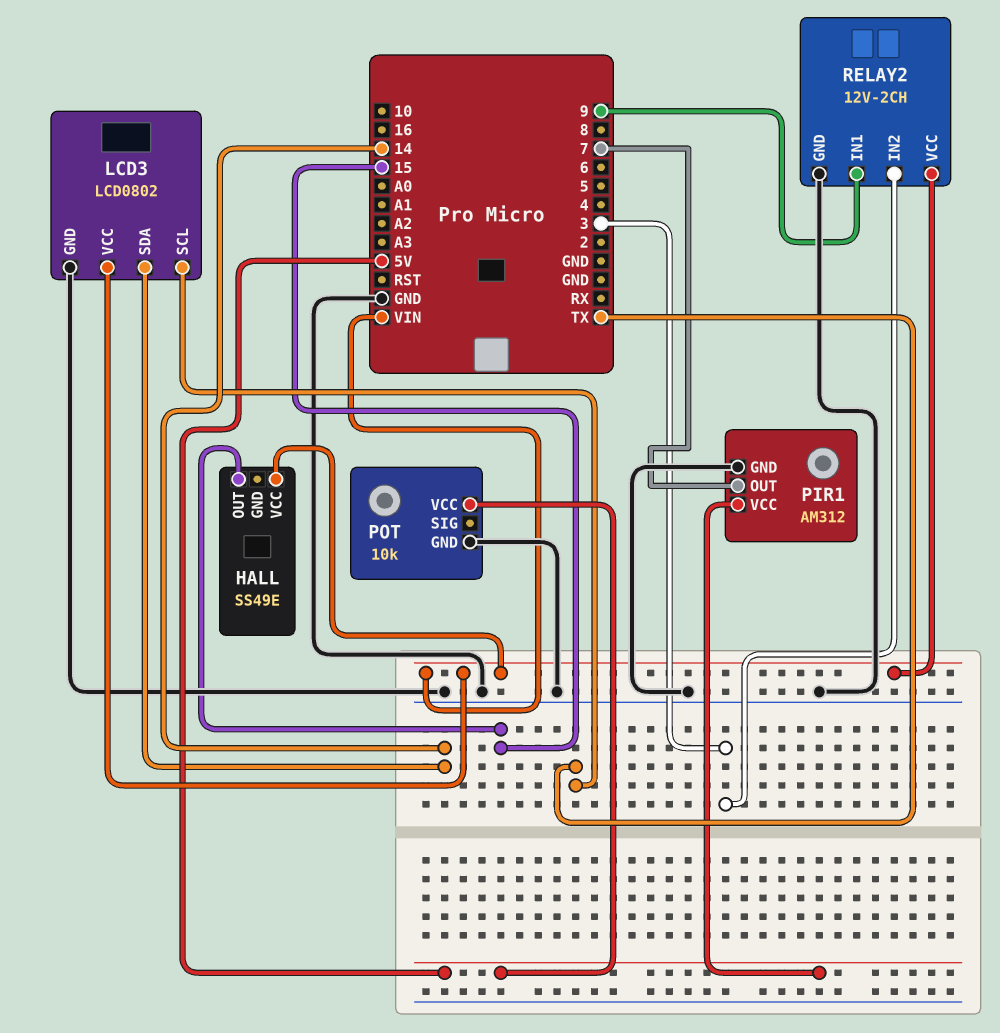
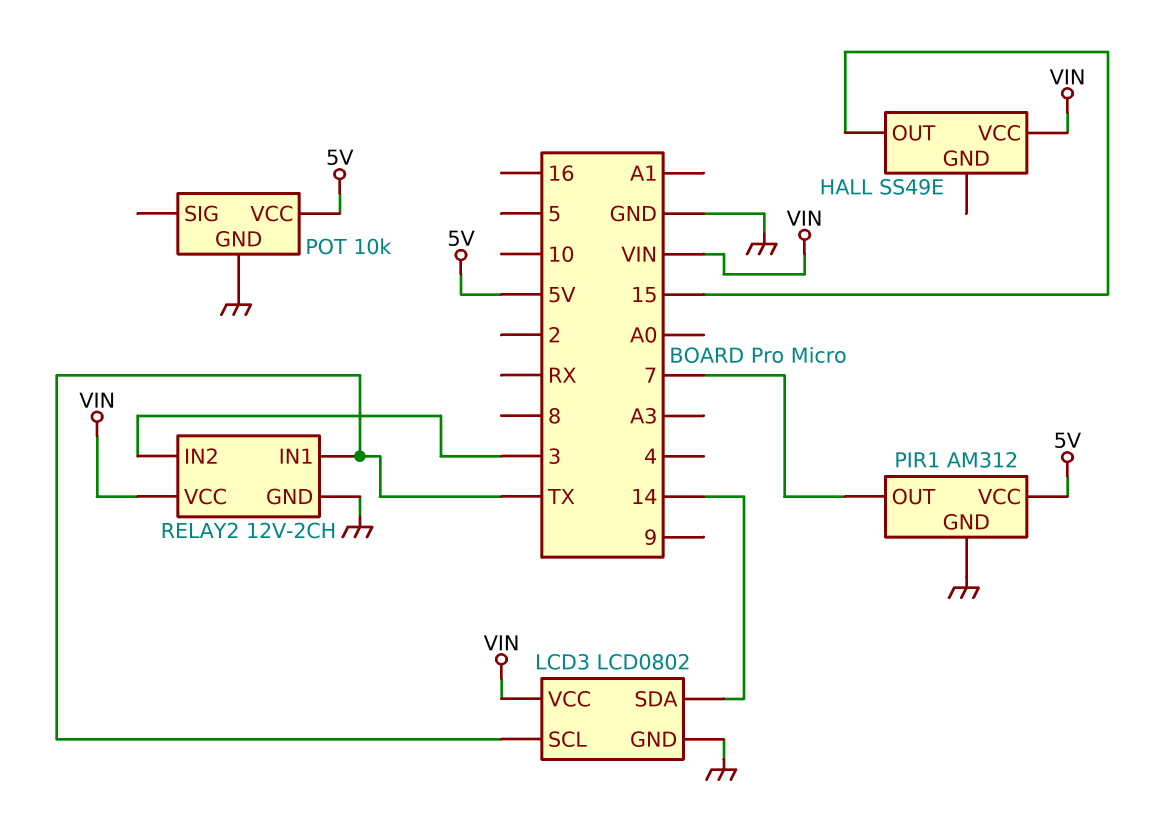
RELAY2 pin IN1: 9 -> TX

